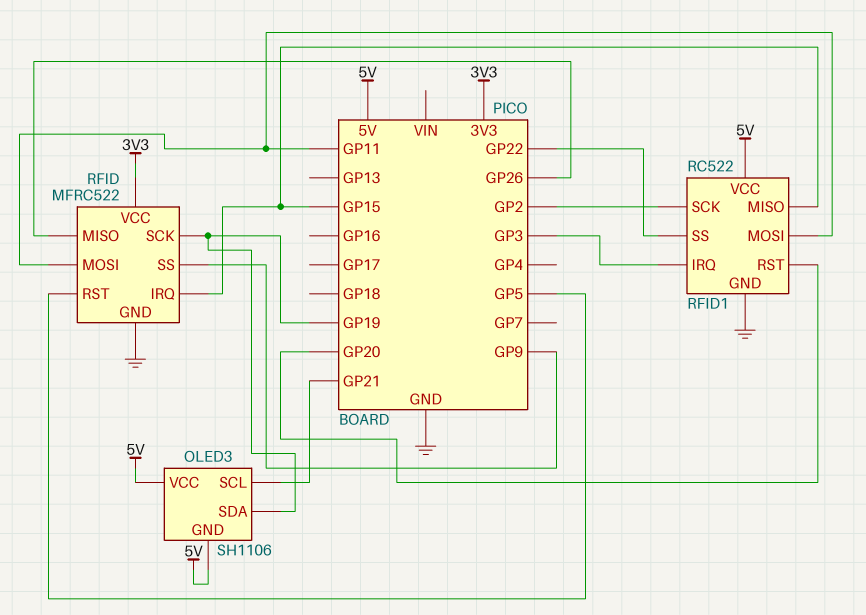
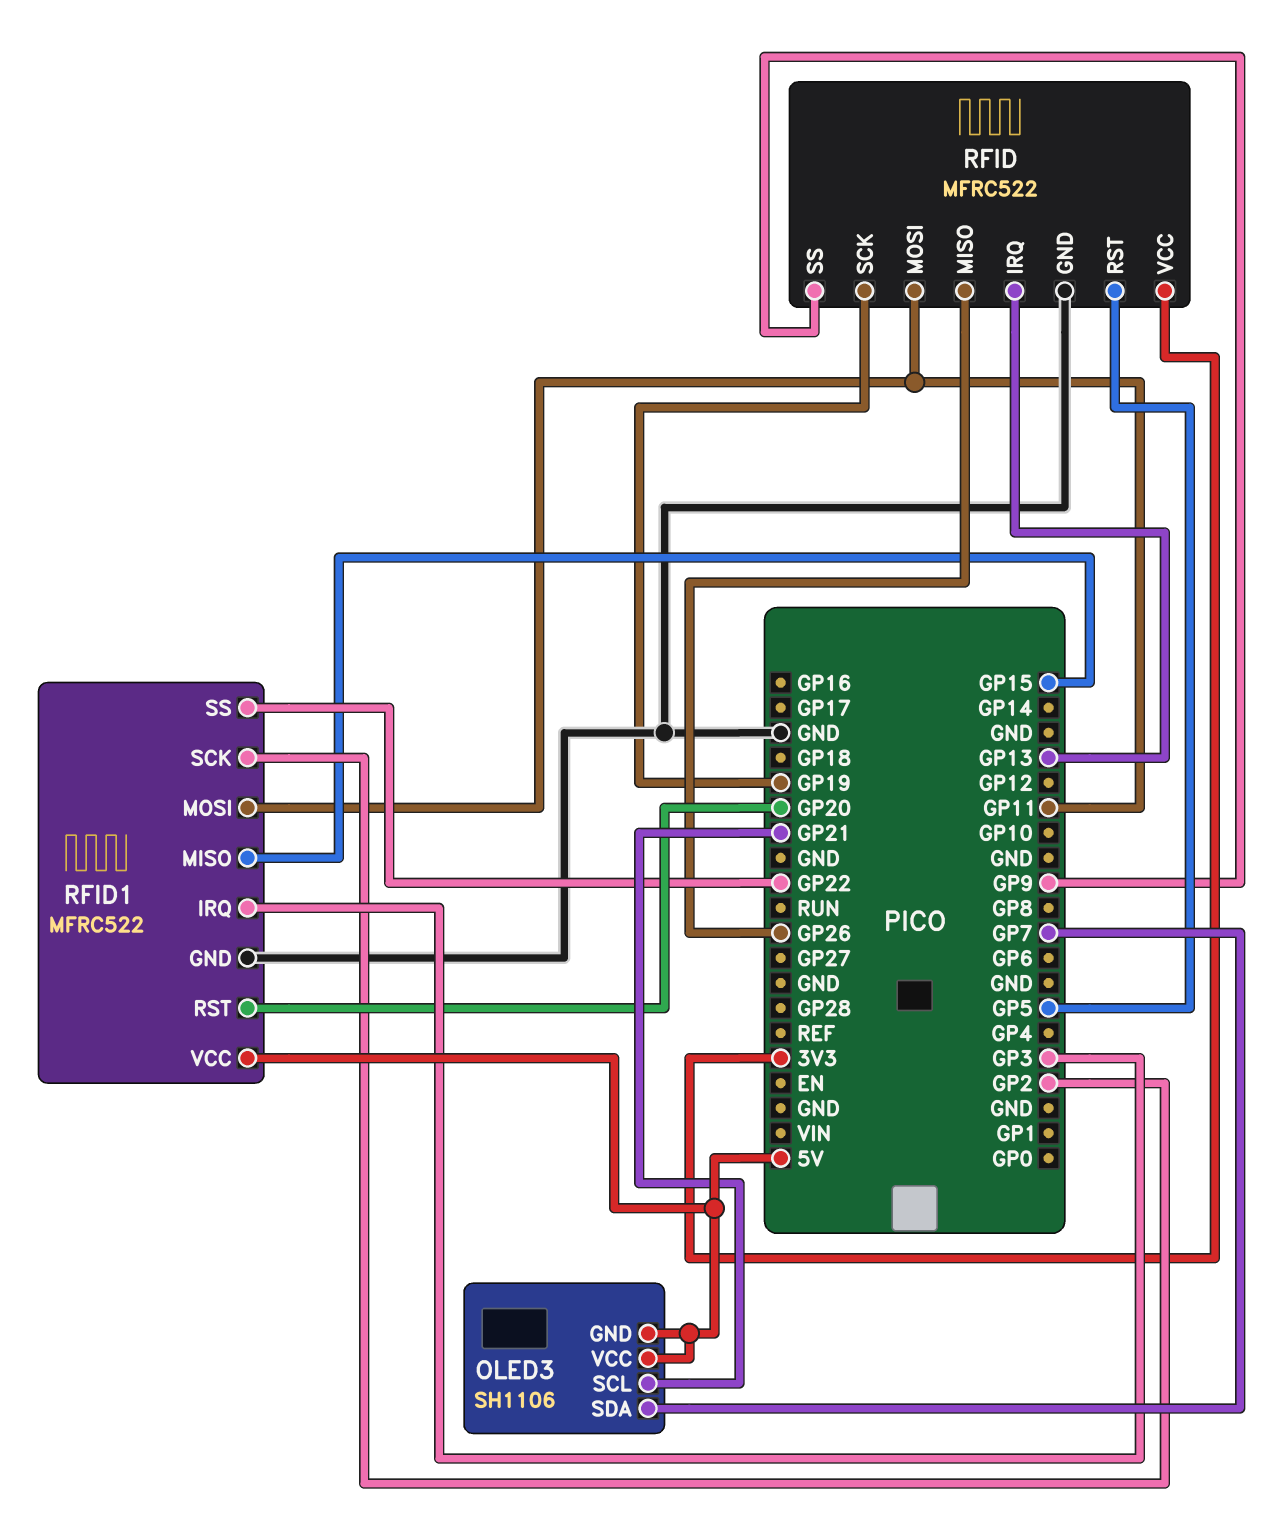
OLED3 pin SDA: GP19 -> GP7
RFID pin IRQ: GP15 -> GP13
RFID1: RC522 -> MFRC522

